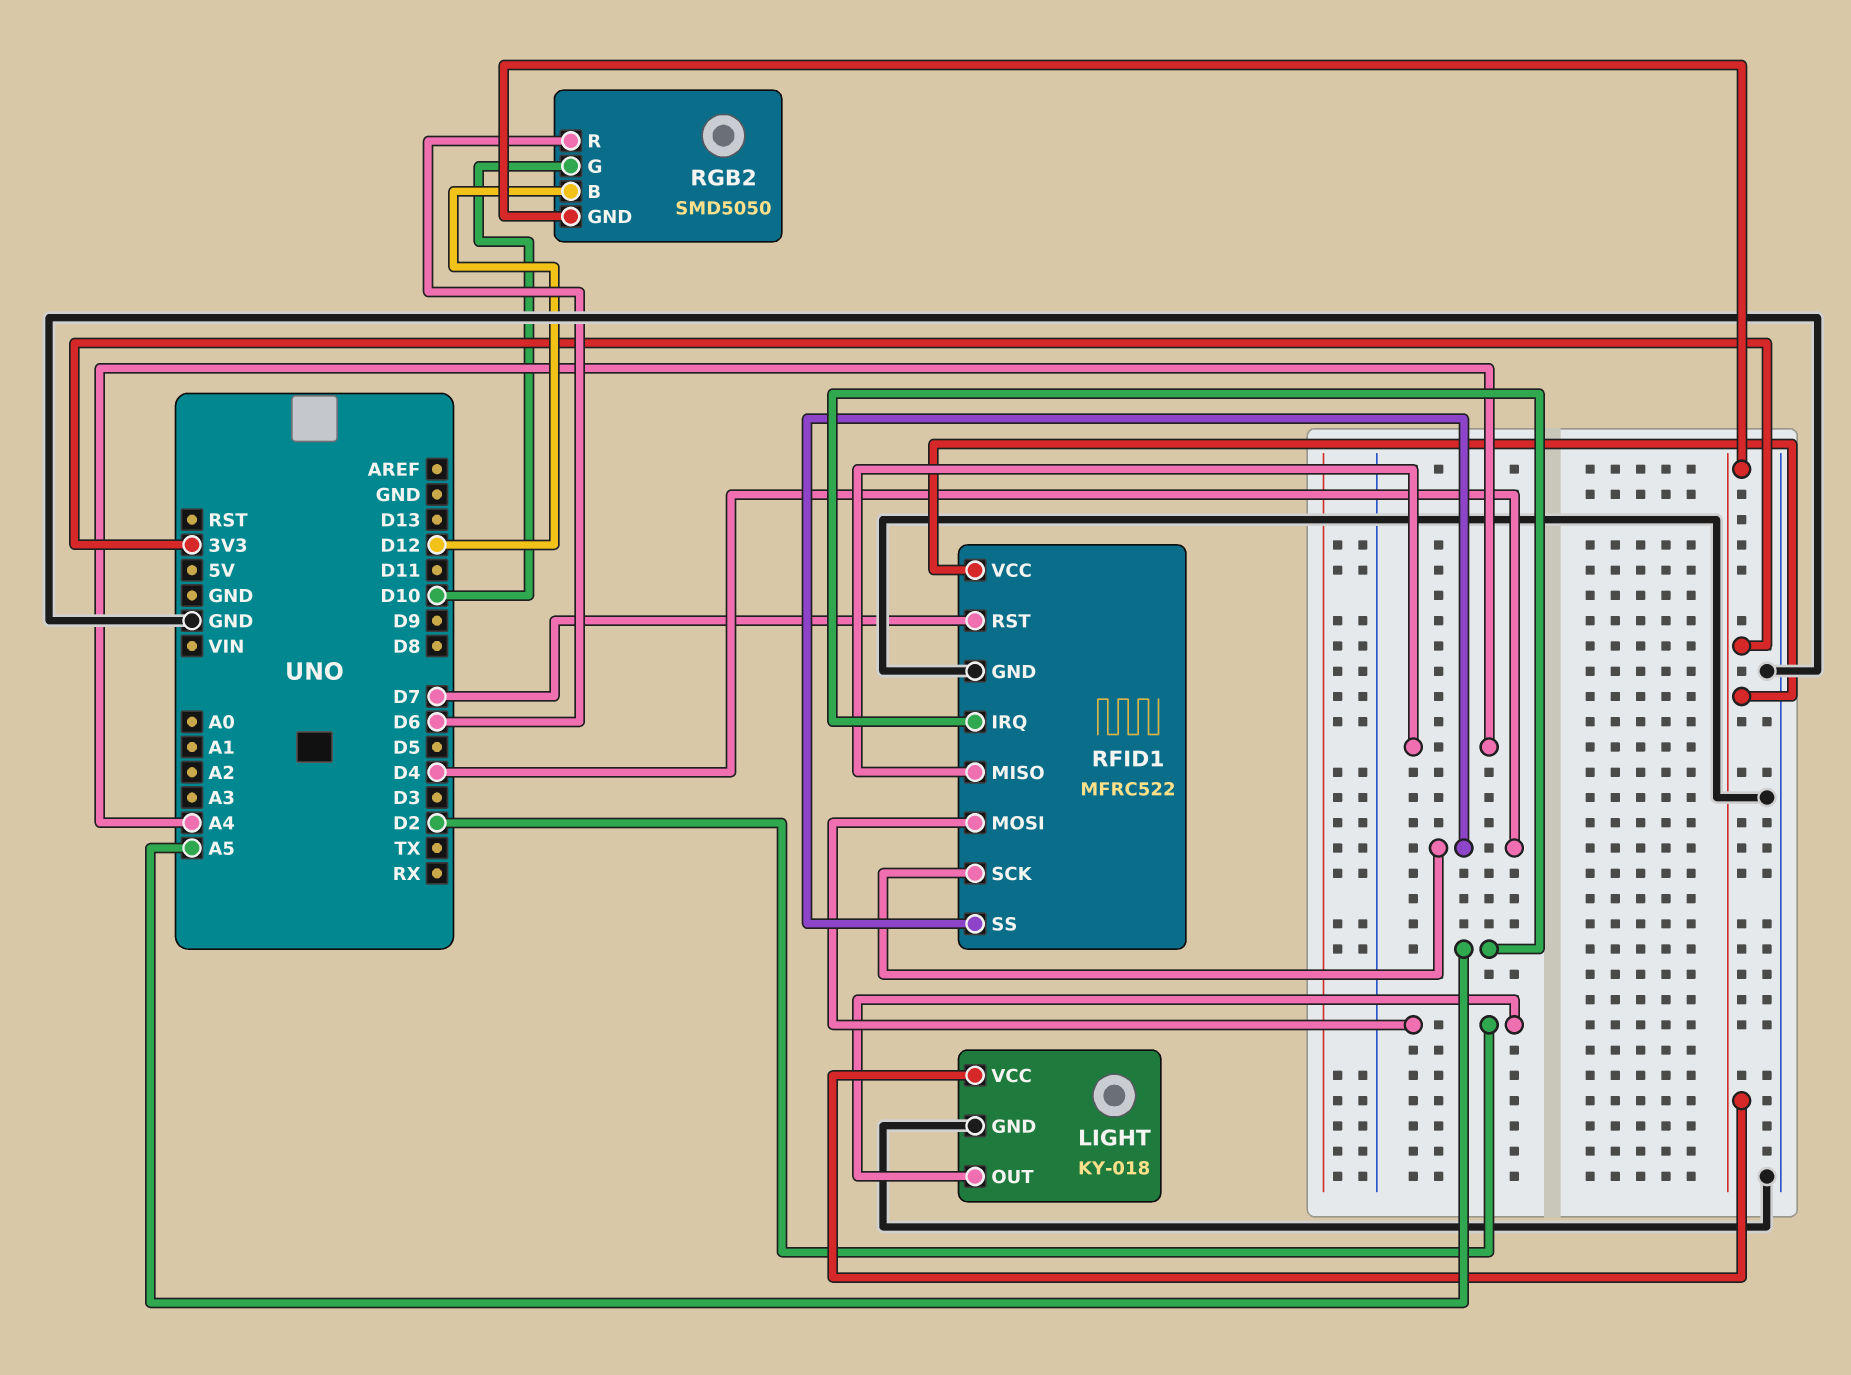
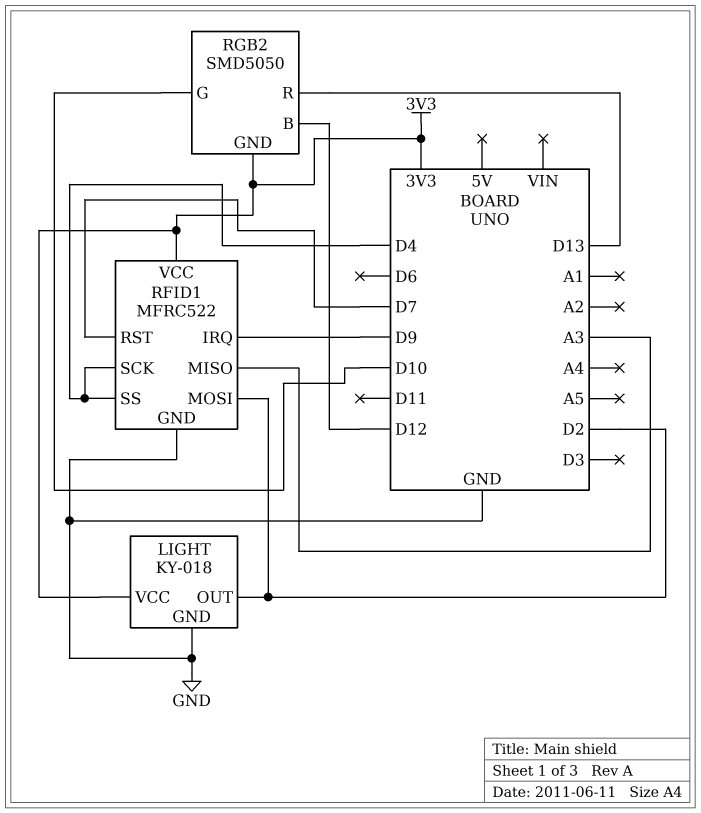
RFID1 pin IRQ: A5 -> D9
RFID1 pin MISO: A4 -> A3
RGB2 pin R: D6 -> D13

